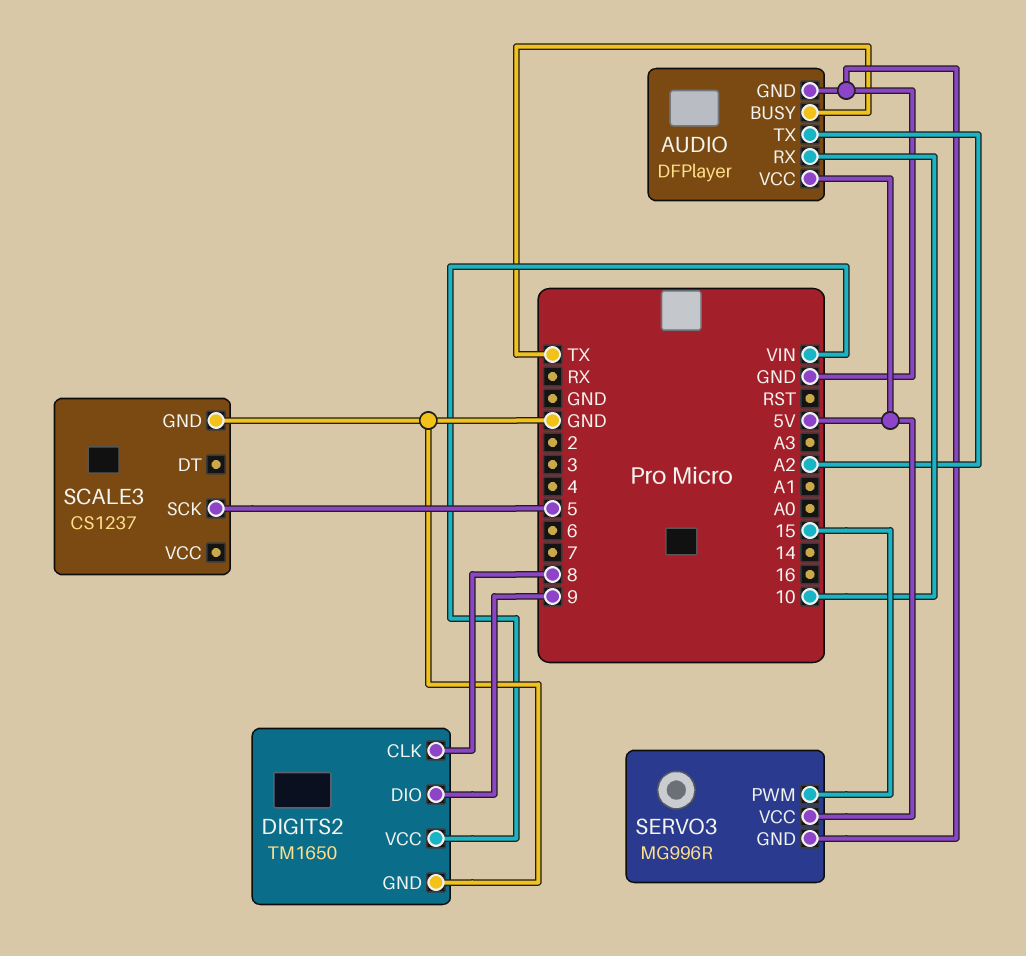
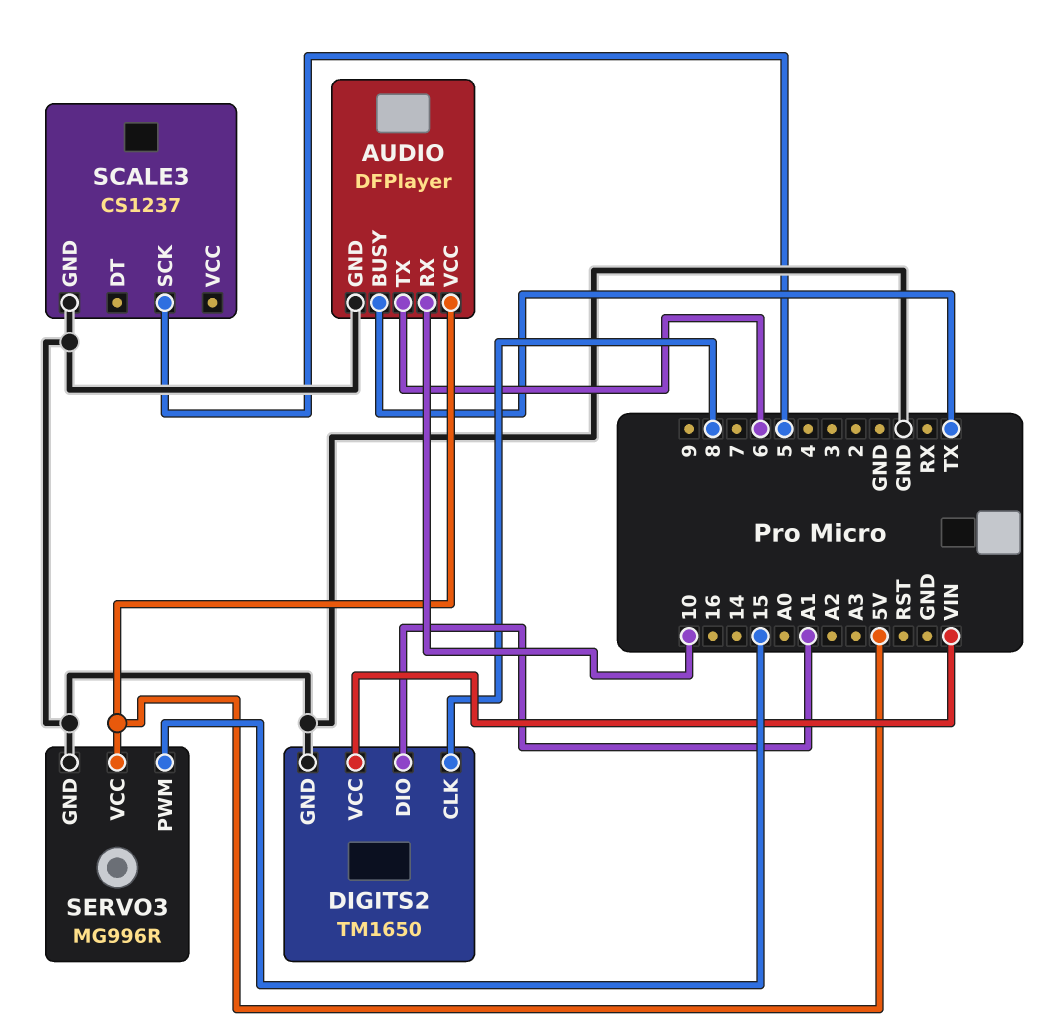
AUDIO pin TX: A2 -> 6
DIGITS2 pin DIO: 9 -> A1

